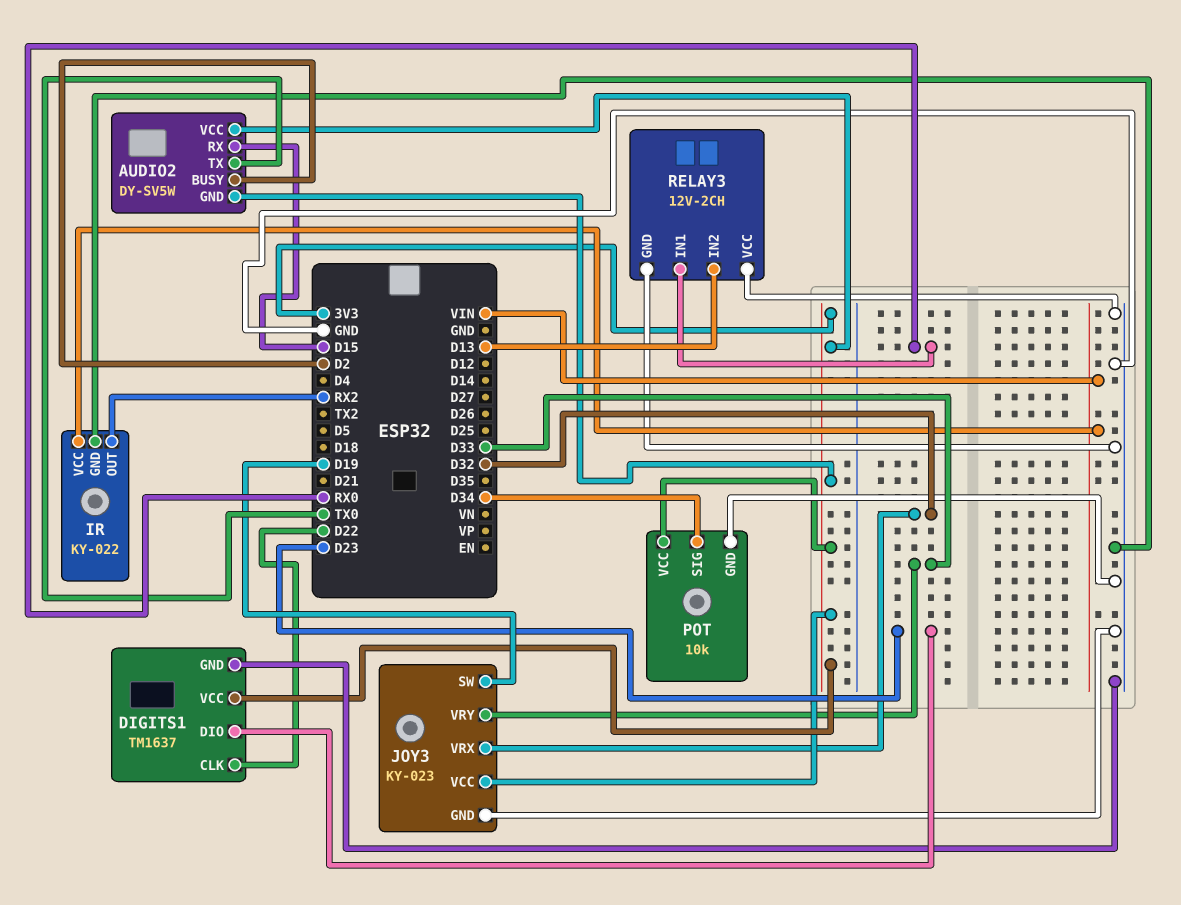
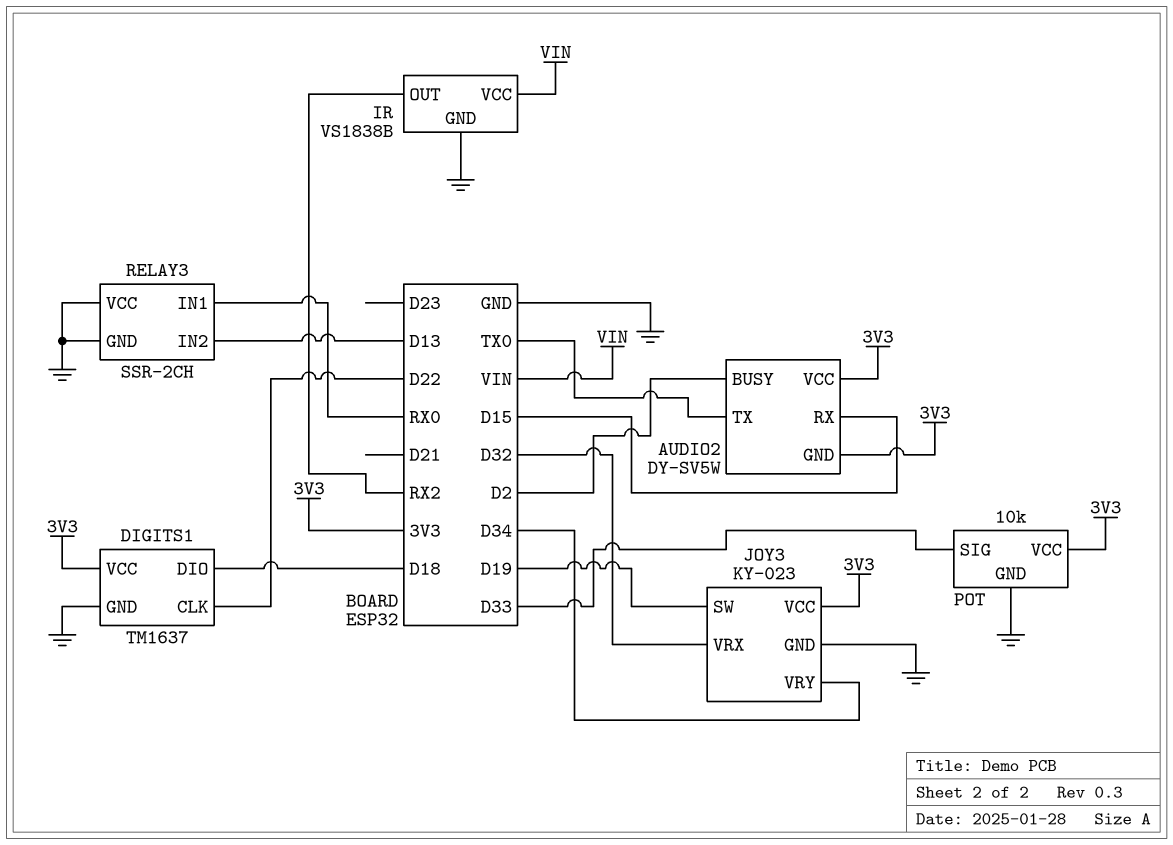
DIGITS1 pin DIO: D23 -> D18
IR: KY-022 -> VS1838B
JOY3 pin VRY: D33 -> D34
POT pin SIG: D34 -> D33
RELAY3: 12V-2CH -> SSR-2CH

